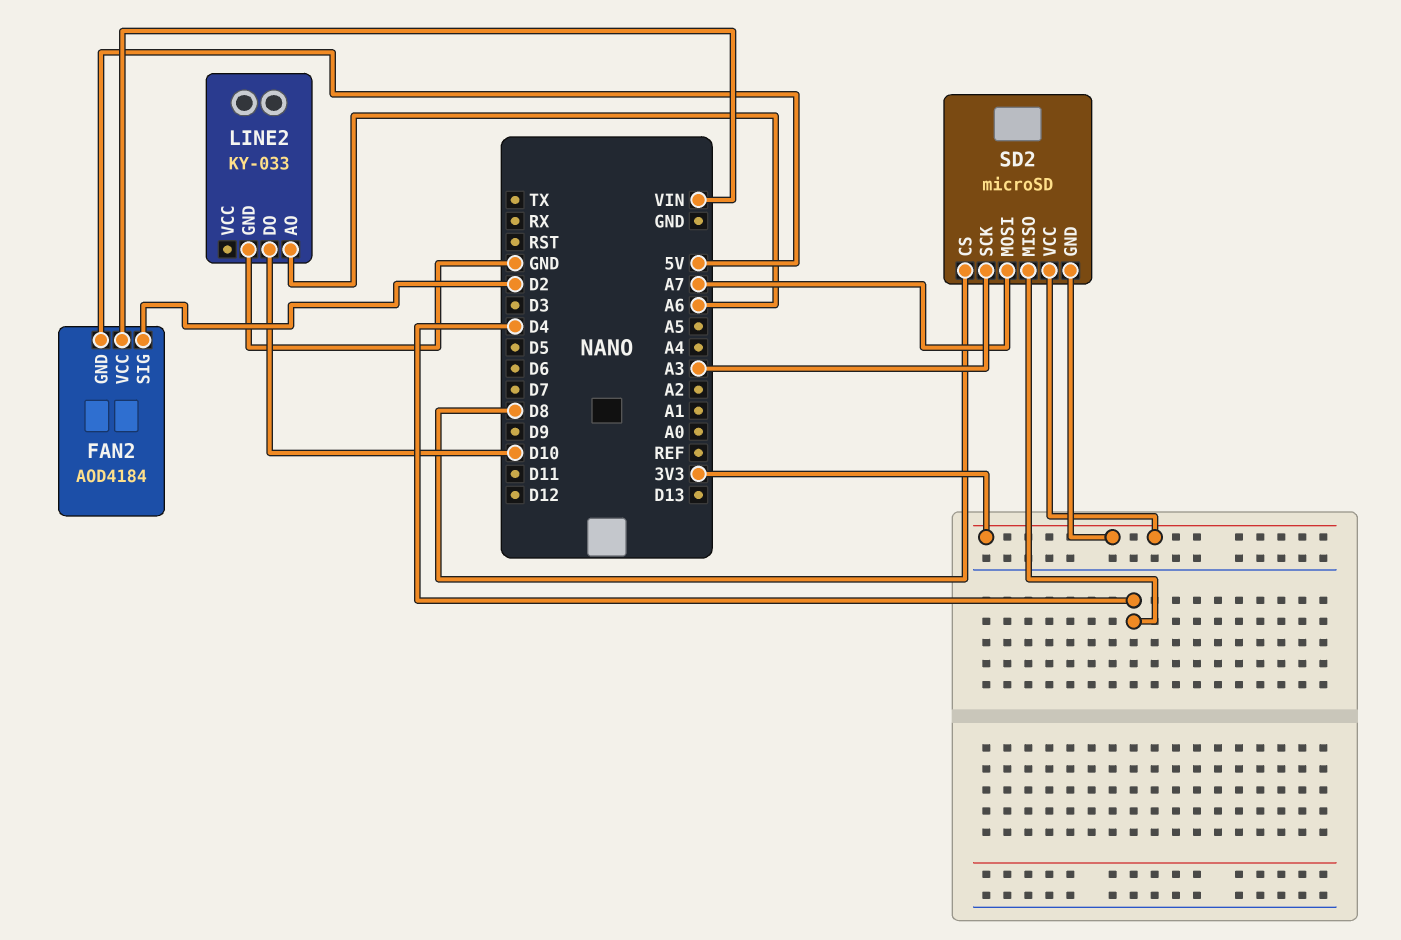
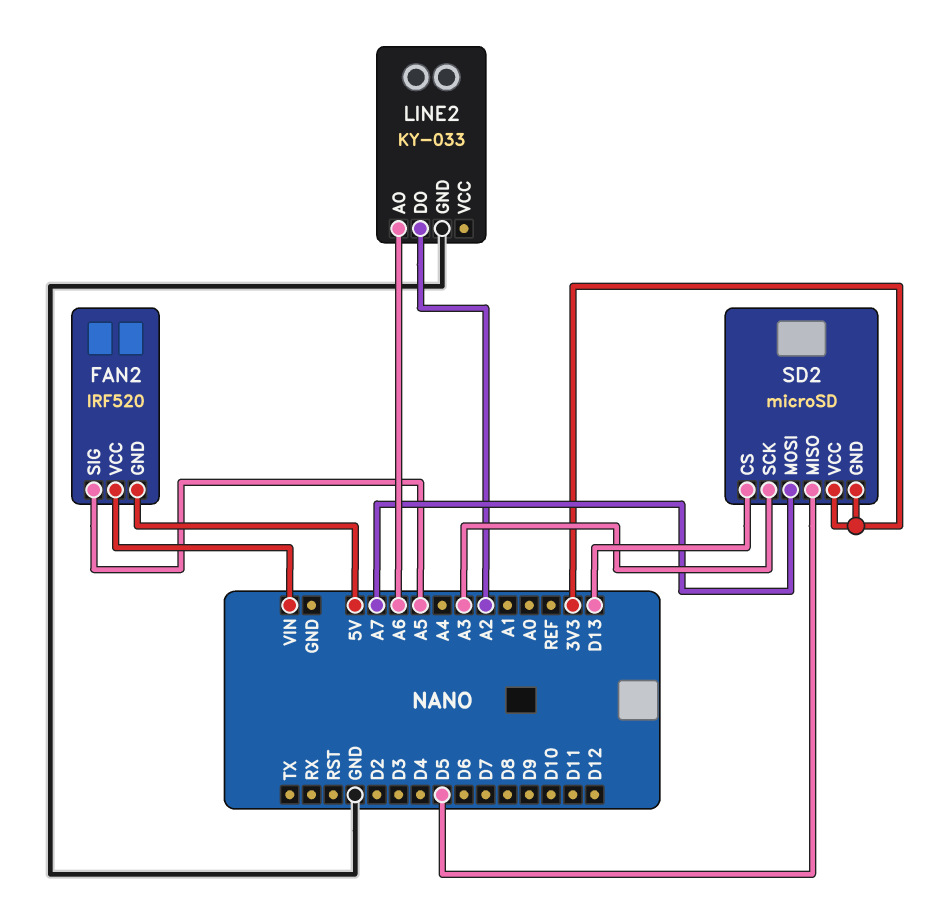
FAN2: AOD4184 -> IRF520
FAN2 pin SIG: D2 -> A5
LINE2 pin DO: D10 -> A2
SD2 pin CS: D8 -> D13
SD2 pin MISO: D4 -> D5

